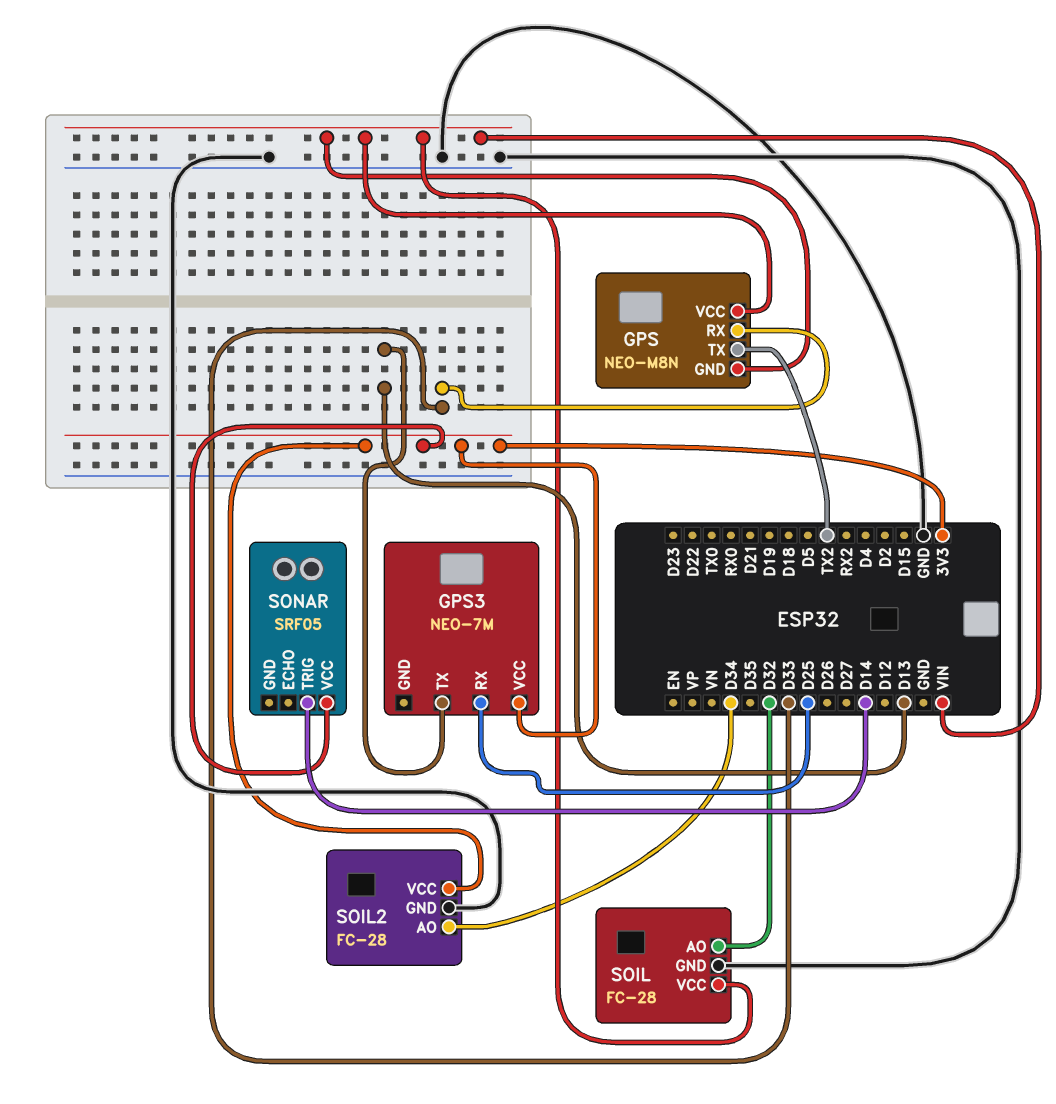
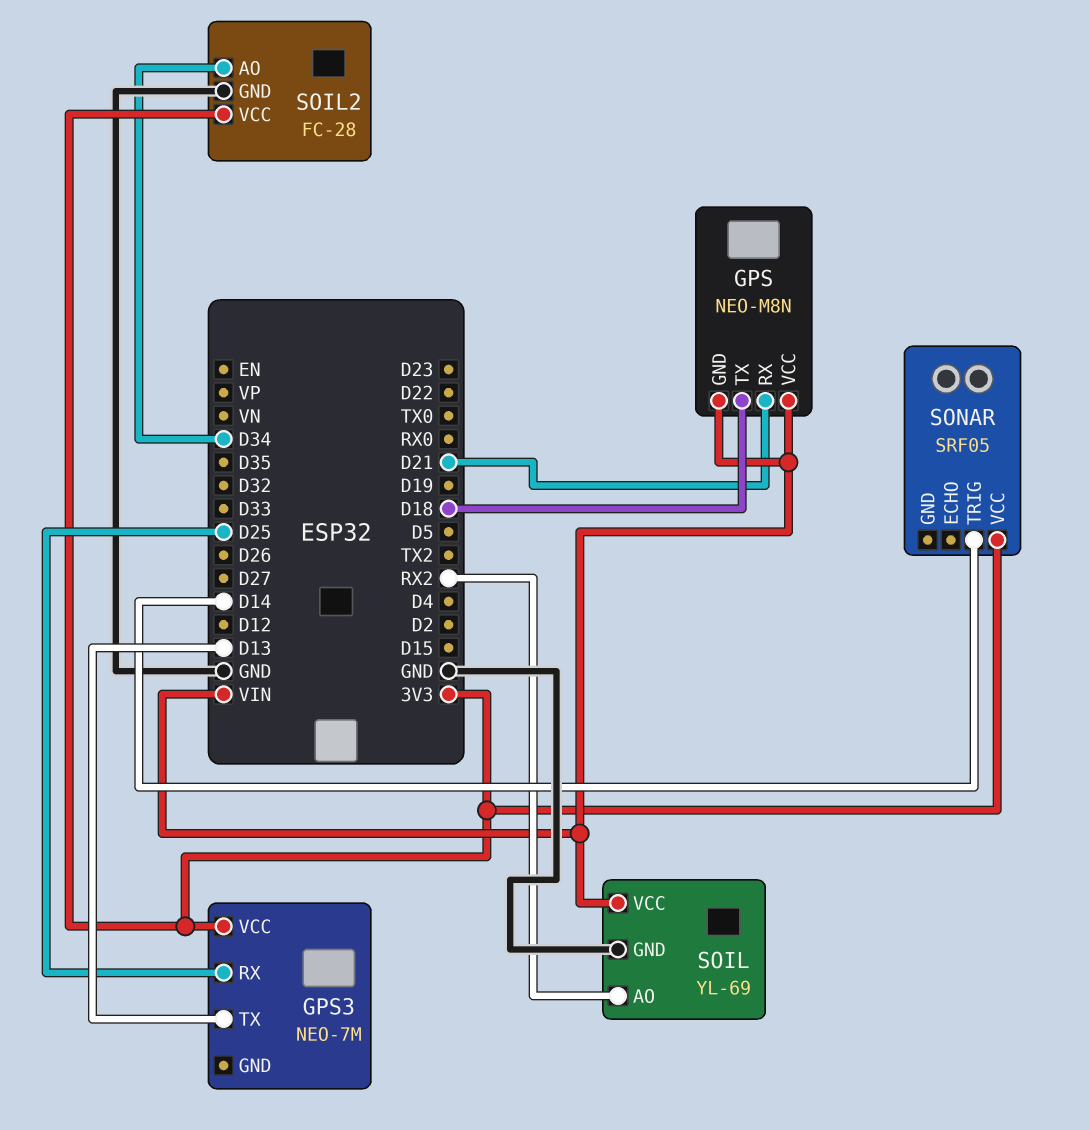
GPS pin RX: D33 -> D21
GPS pin TX: TX2 -> D18
SOIL: FC-28 -> YL-69
SOIL pin AO: D32 -> RX2

